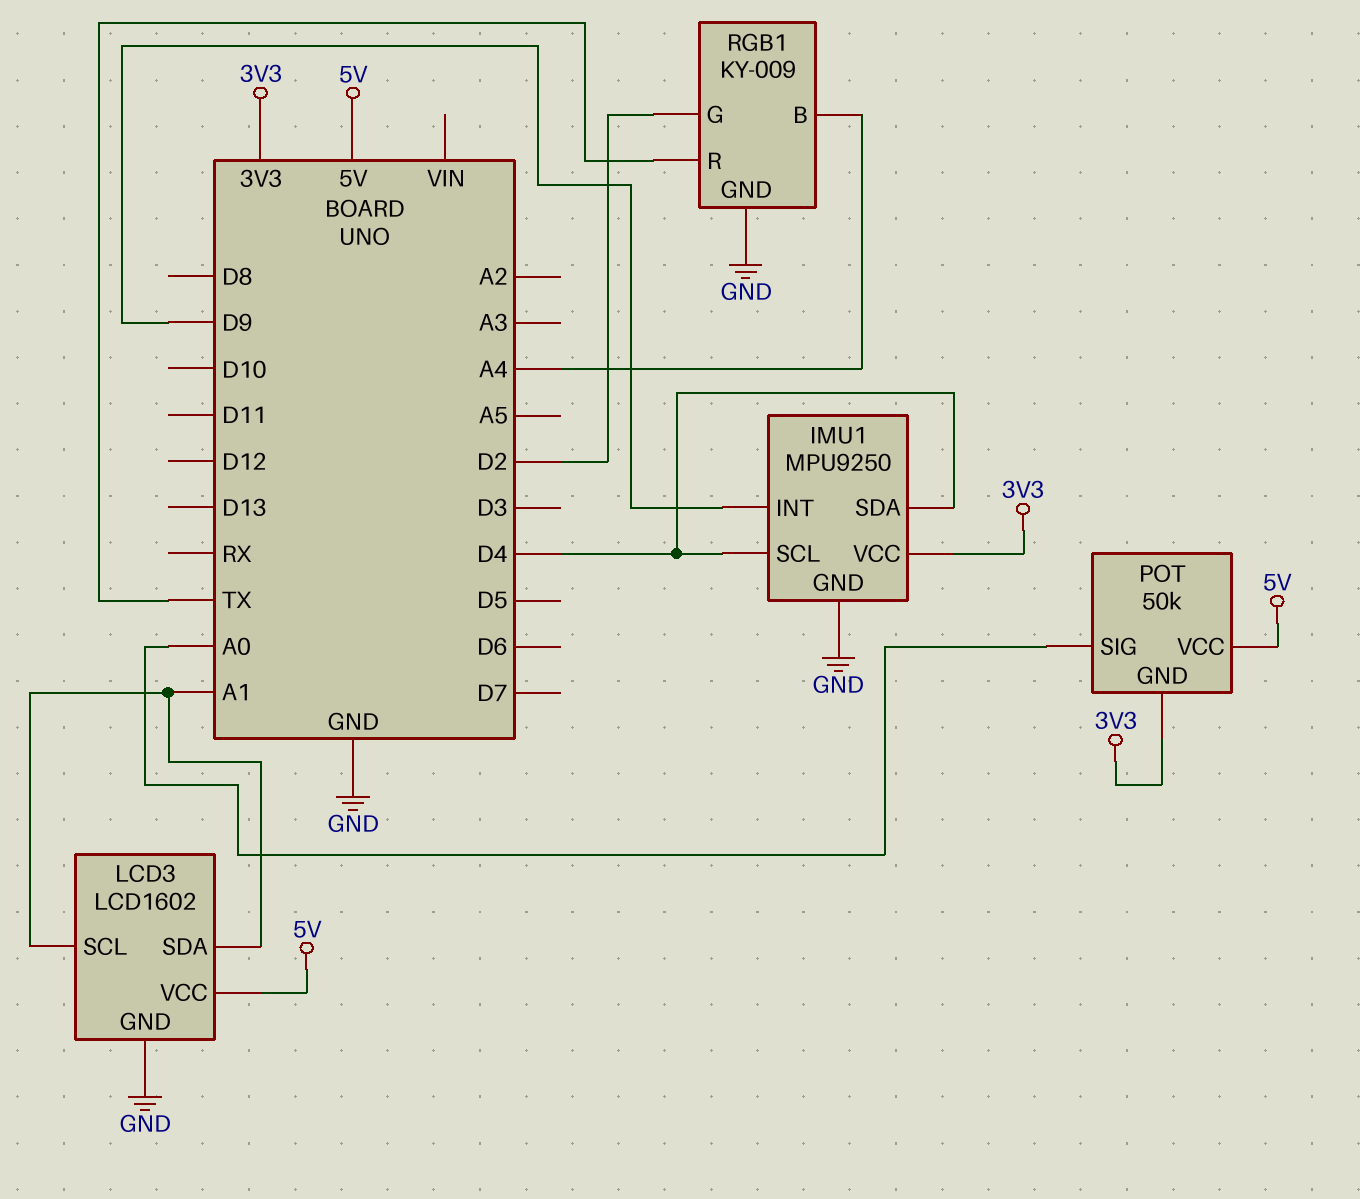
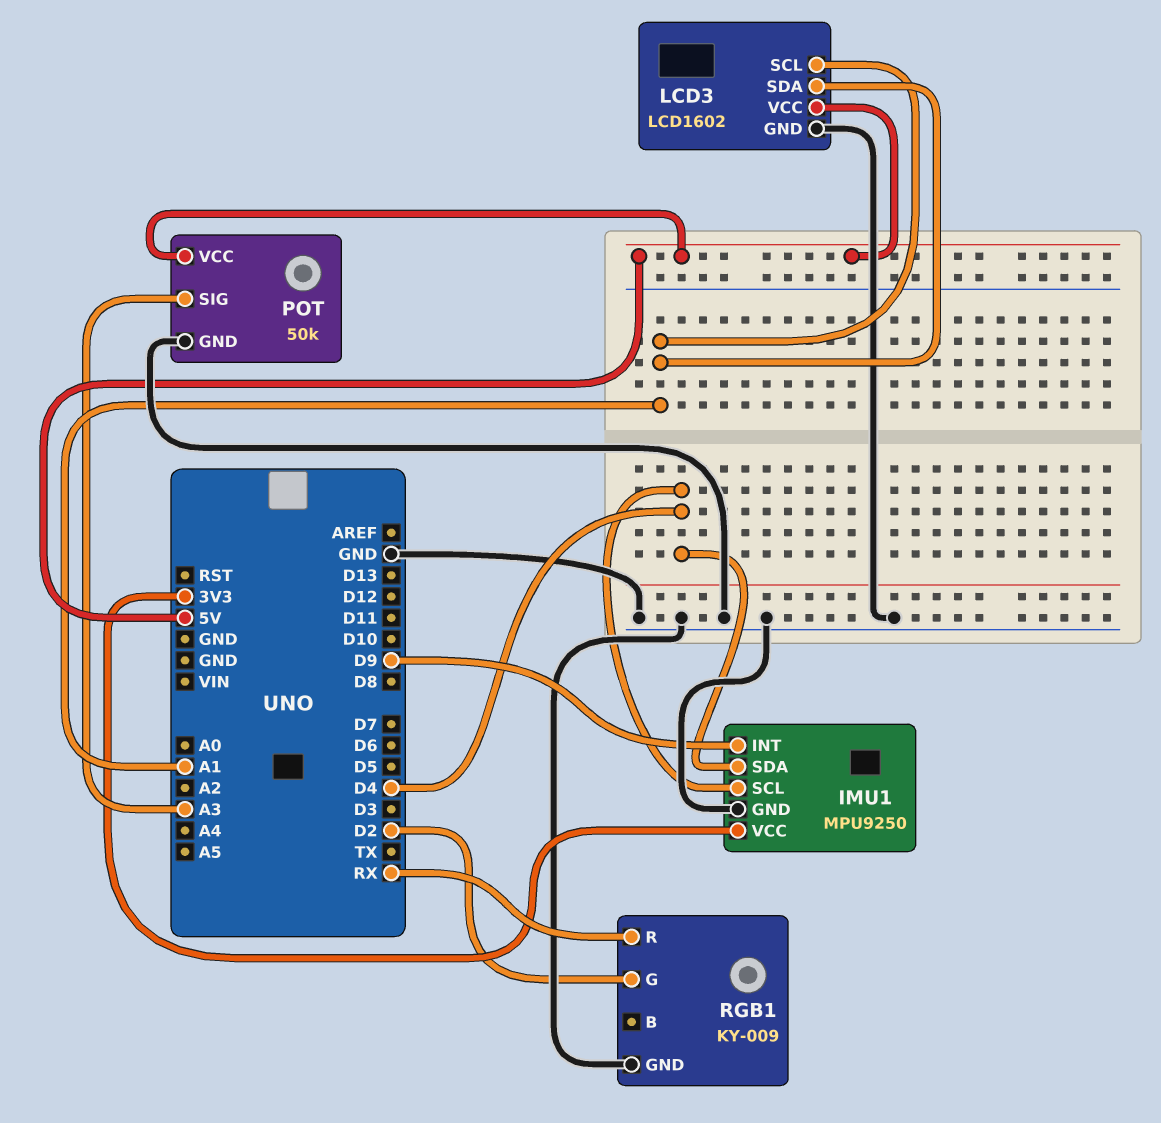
POT pin GND: 3V3 -> GND
POT pin SIG: A0 -> A3
RGB1 pin B: A4 -> none
RGB1 pin R: TX -> RX

